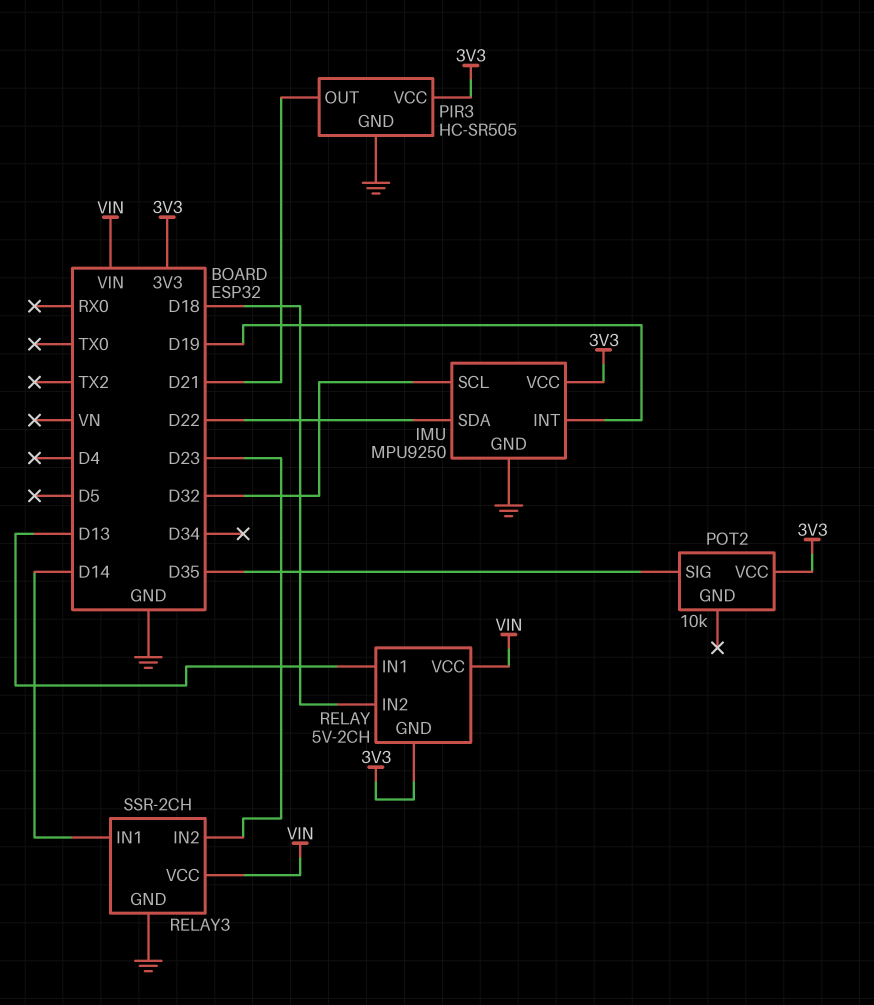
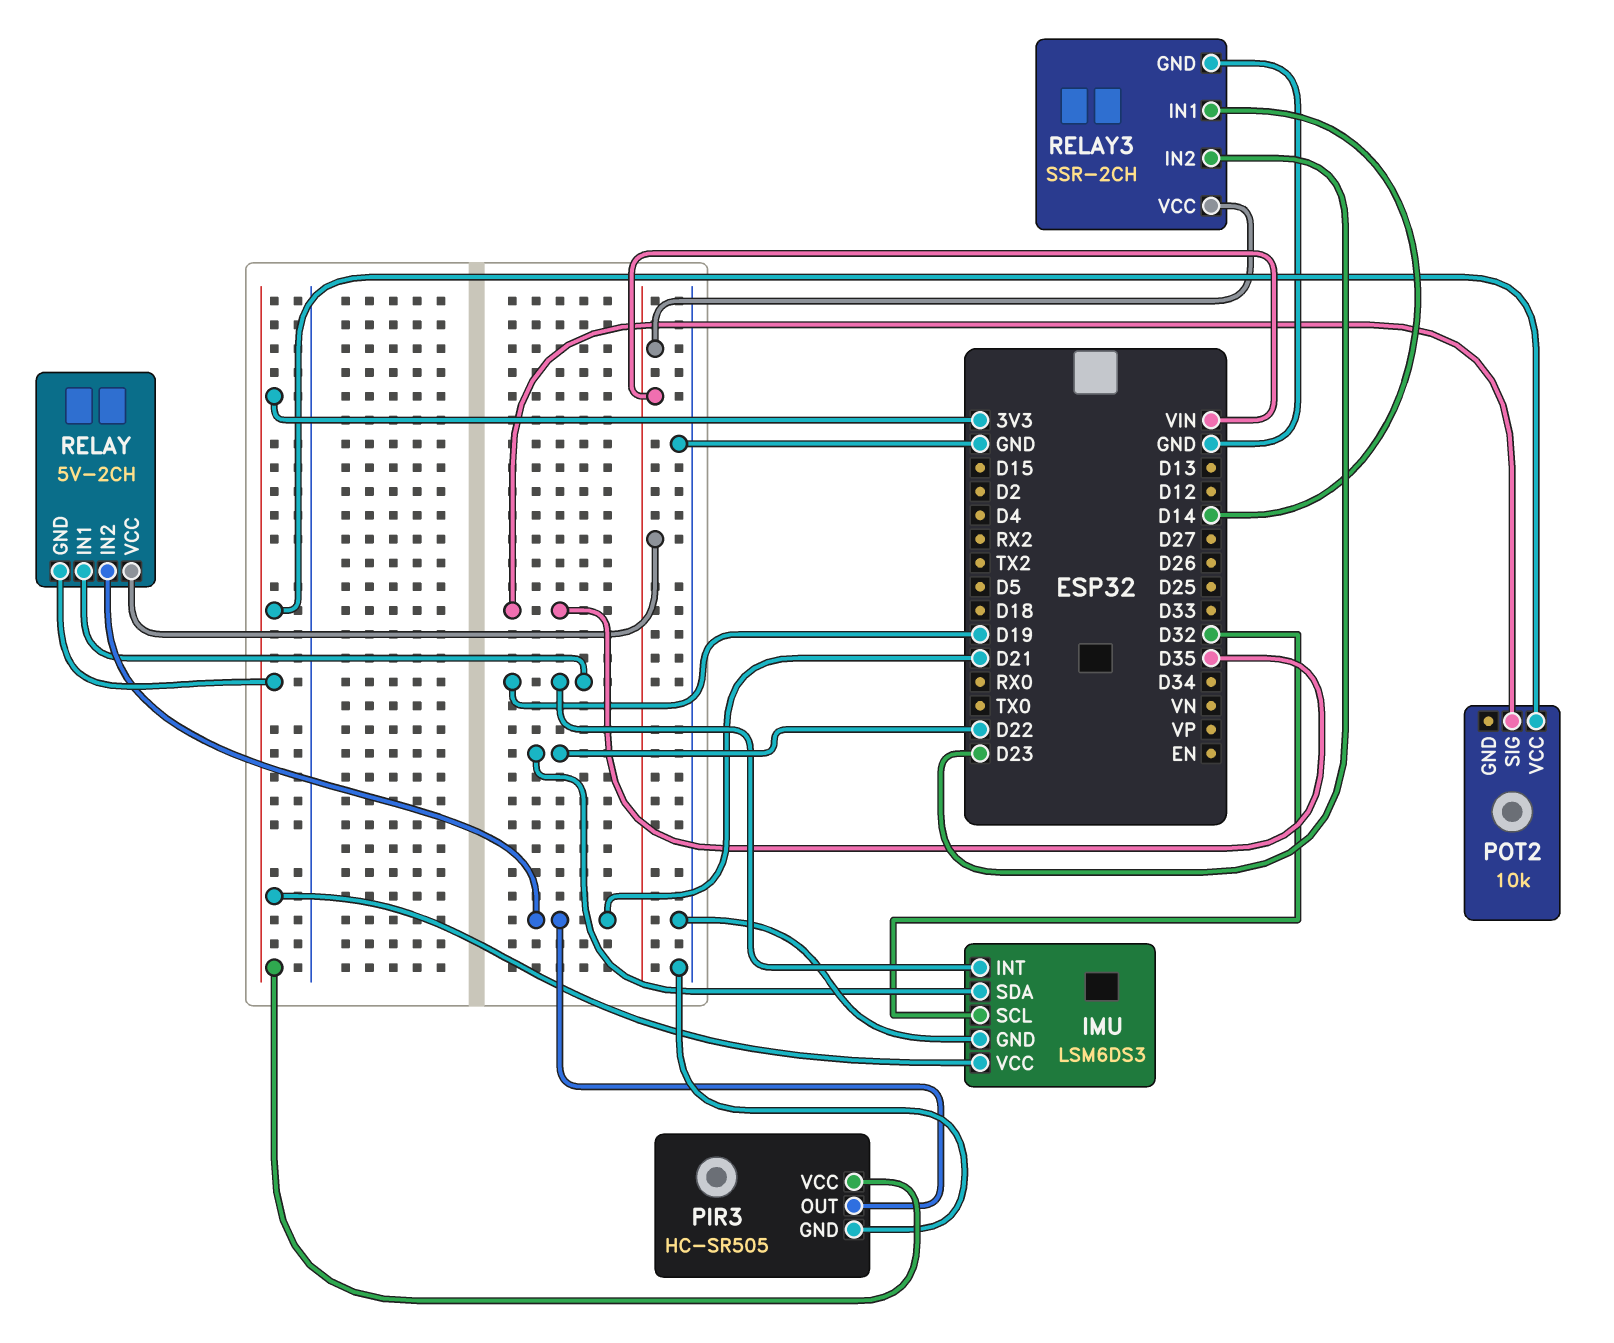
IMU: MPU9250 -> LSM6DS3
RELAY pin IN1: D13 -> D19
RELAY pin IN2: D18 -> D21

